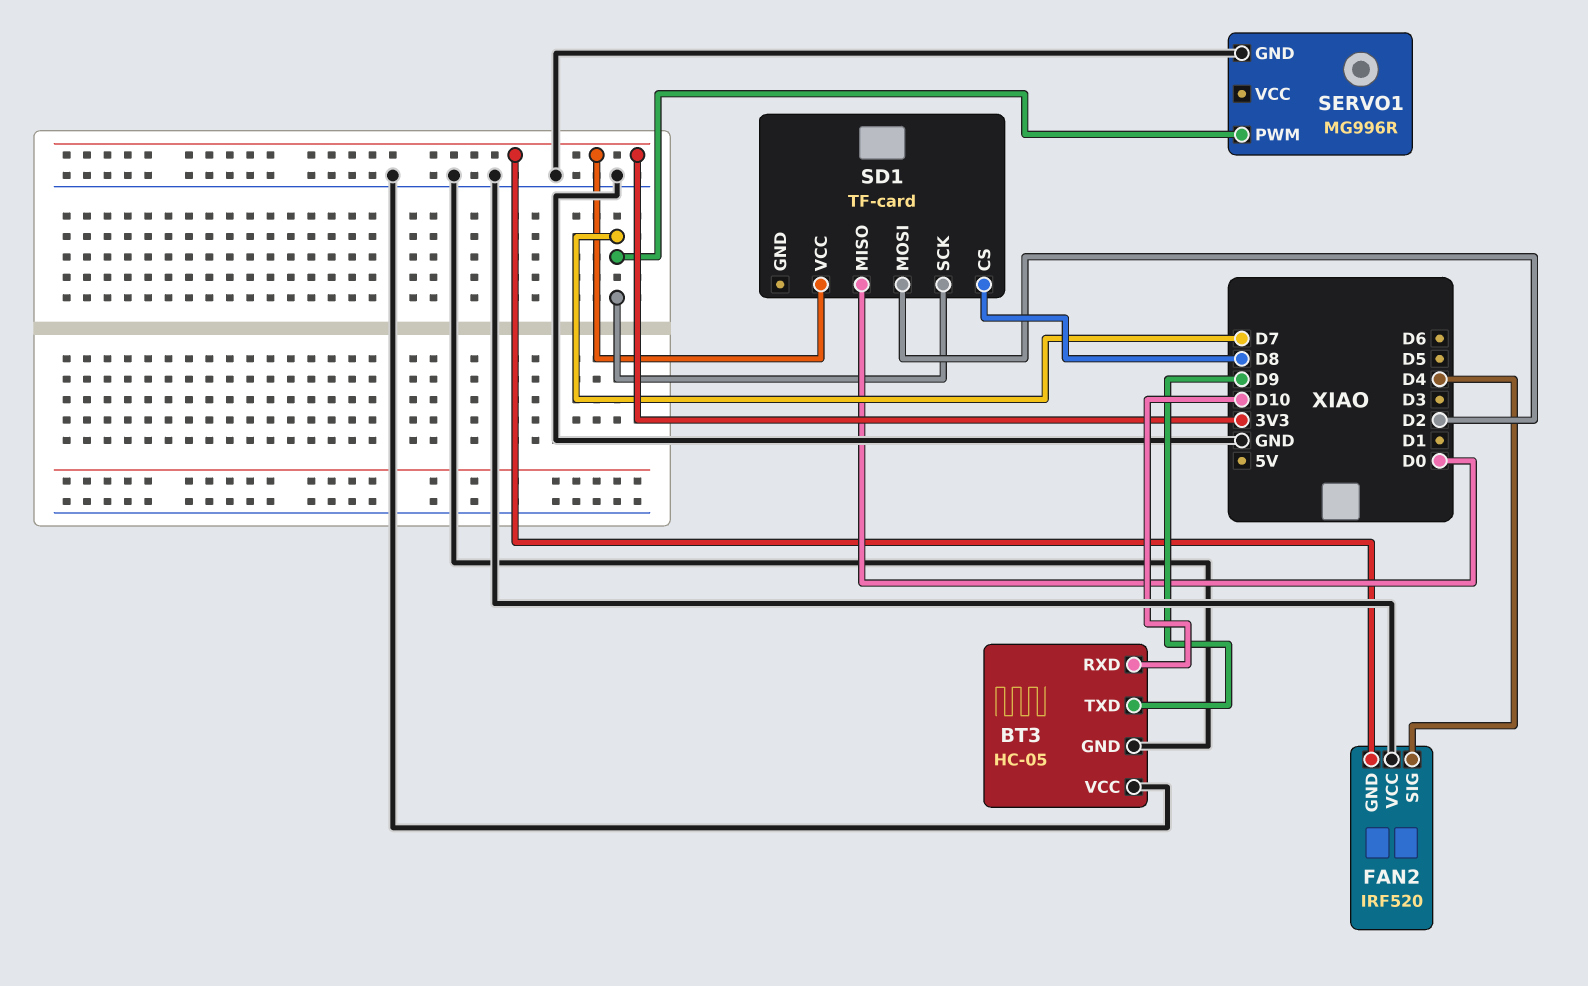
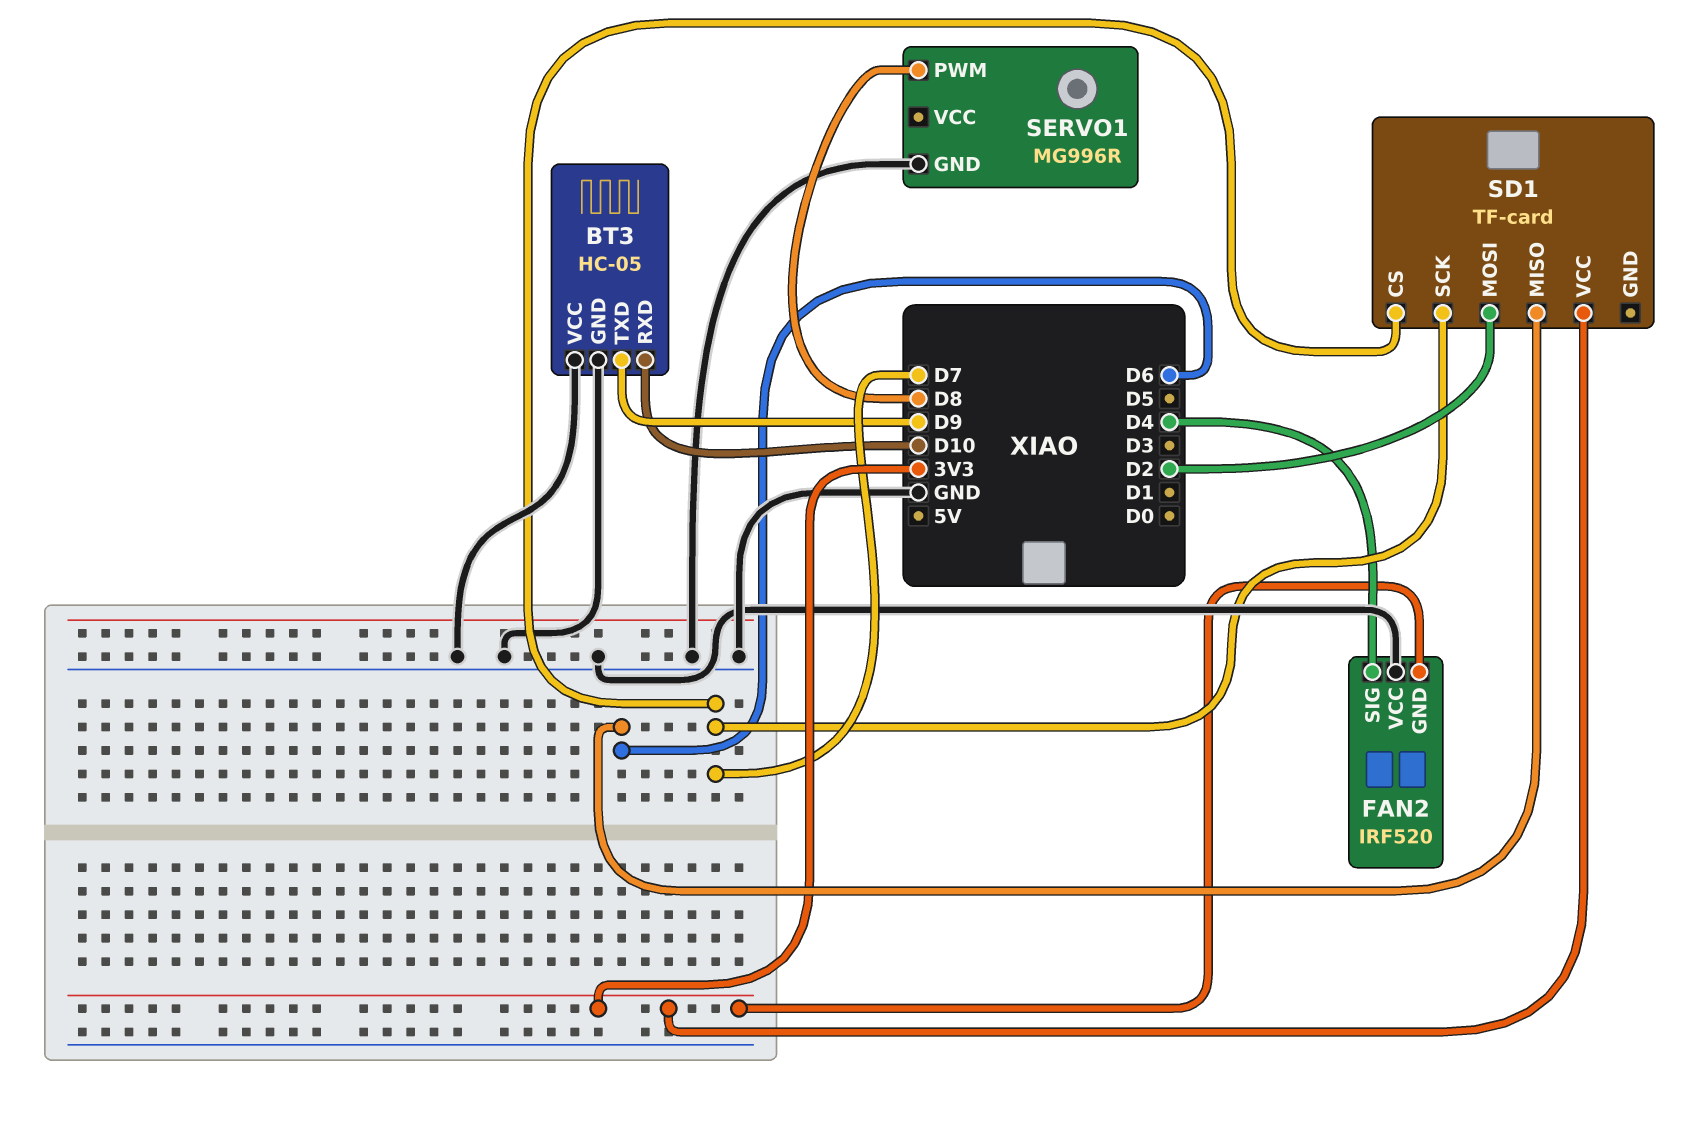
SD1 pin CS: D8 -> D7
SD1 pin MISO: D0 -> D6
SERVO1 pin PWM: D7 -> D8

